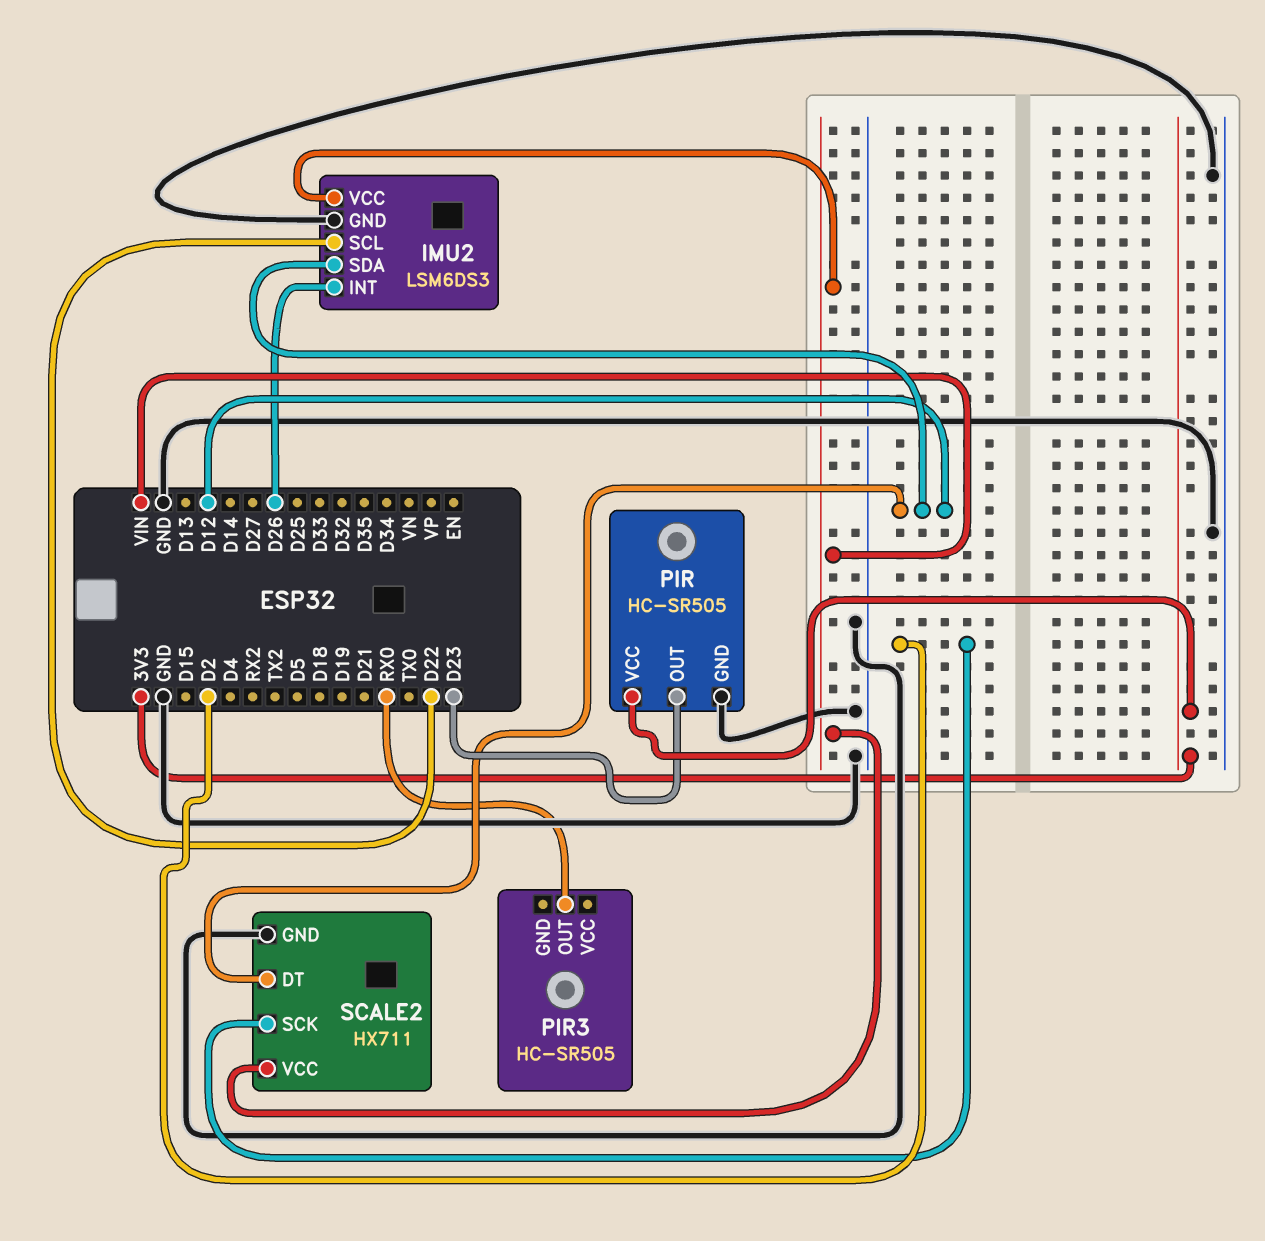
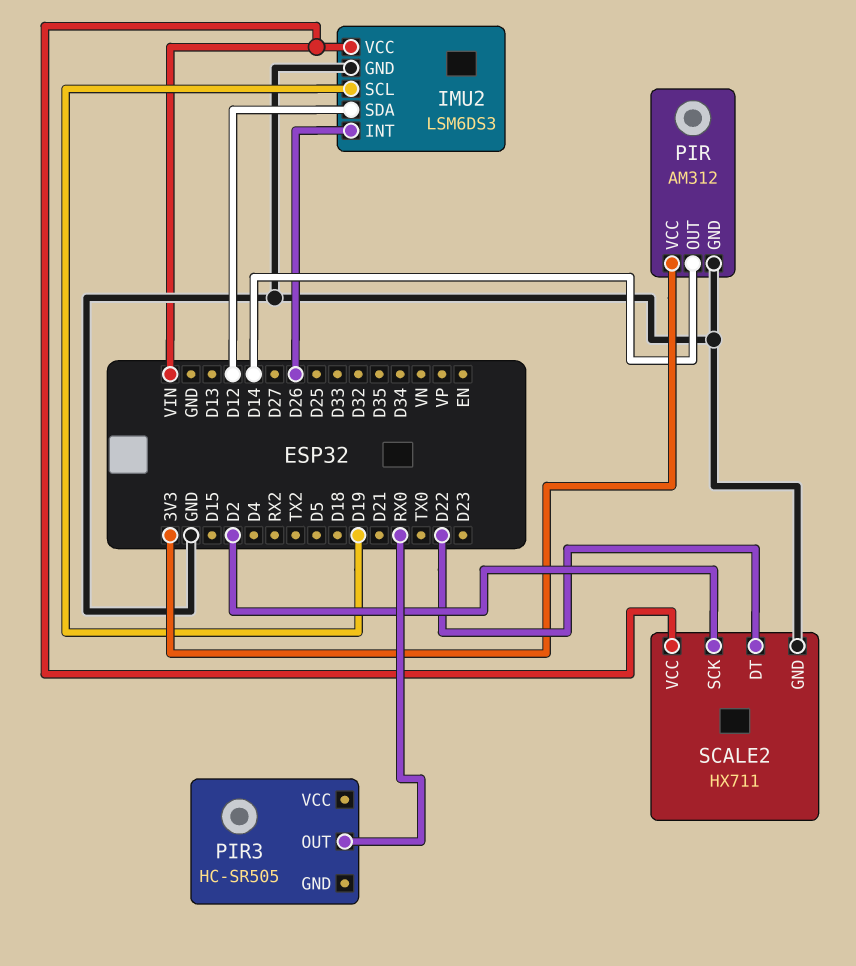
IMU2 pin SCL: D22 -> D19
PIR: HC-SR505 -> AM312
PIR pin OUT: D23 -> D14
SCALE2 pin DT: D12 -> D22

